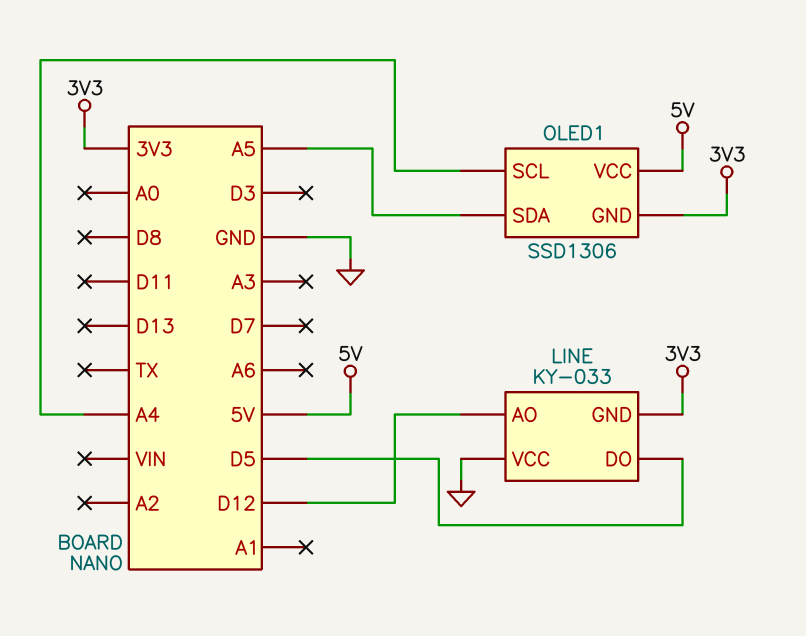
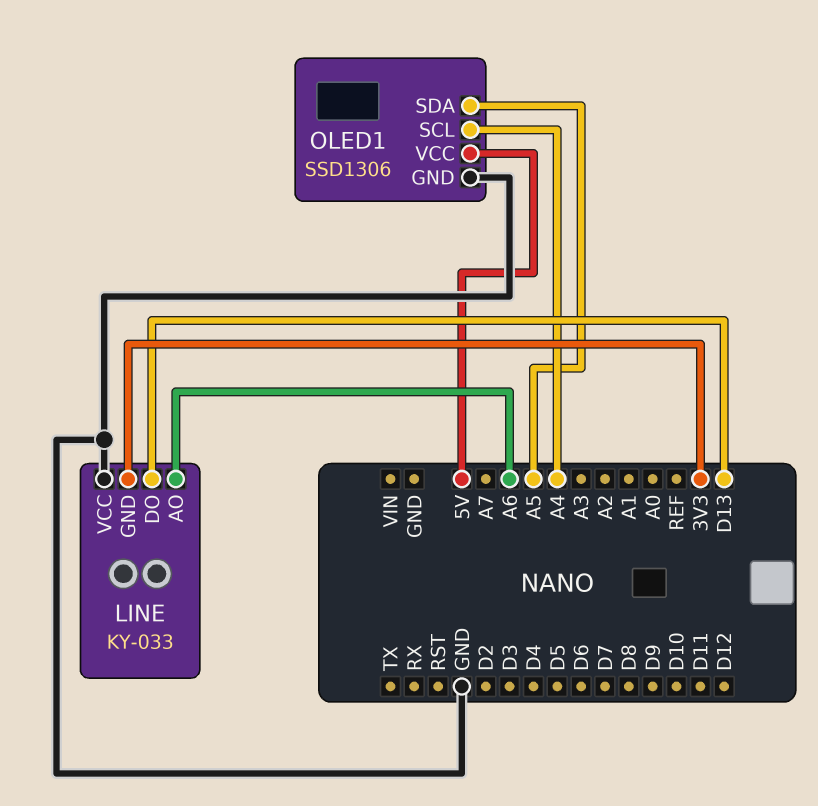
LINE pin AO: D12 -> A6
LINE pin DO: D5 -> D13
OLED1 pin GND: 3V3 -> GND

